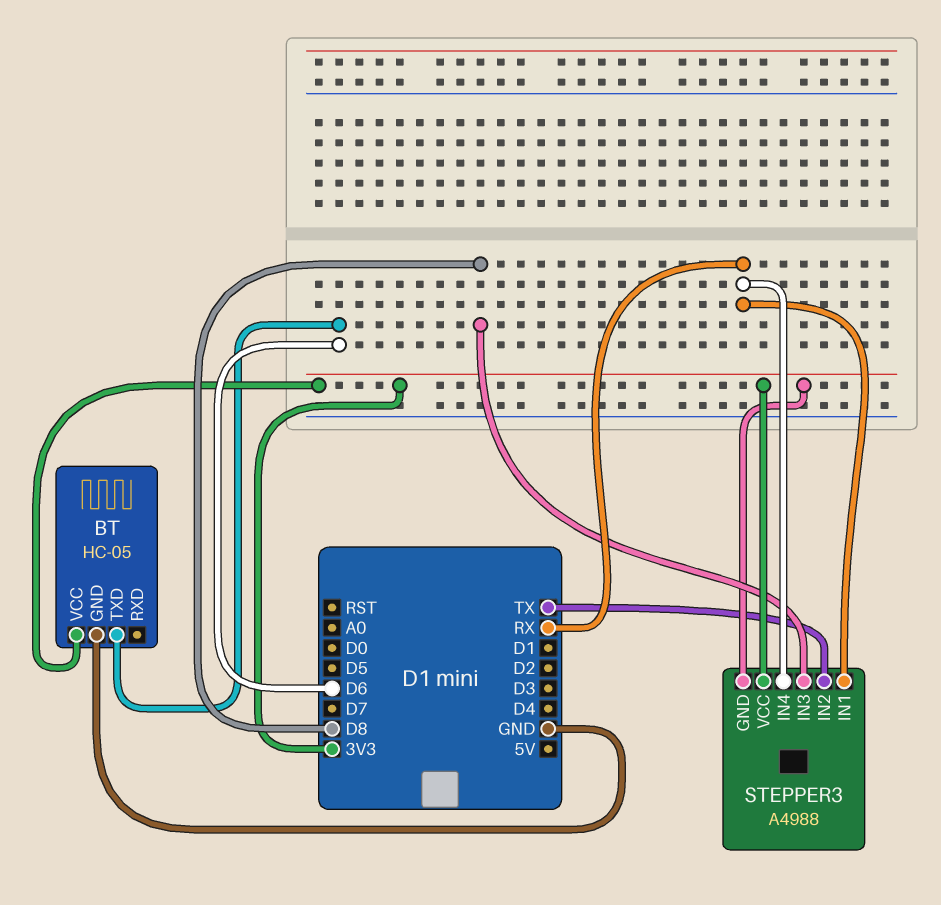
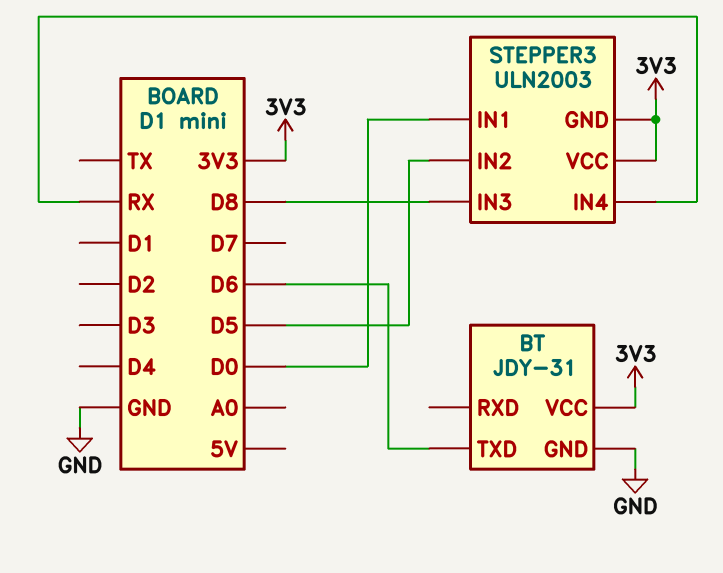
BT: HC-05 -> JDY-31
STEPPER3: A4988 -> ULN2003
STEPPER3 pin IN1: RX -> D0
STEPPER3 pin IN2: TX -> D5

